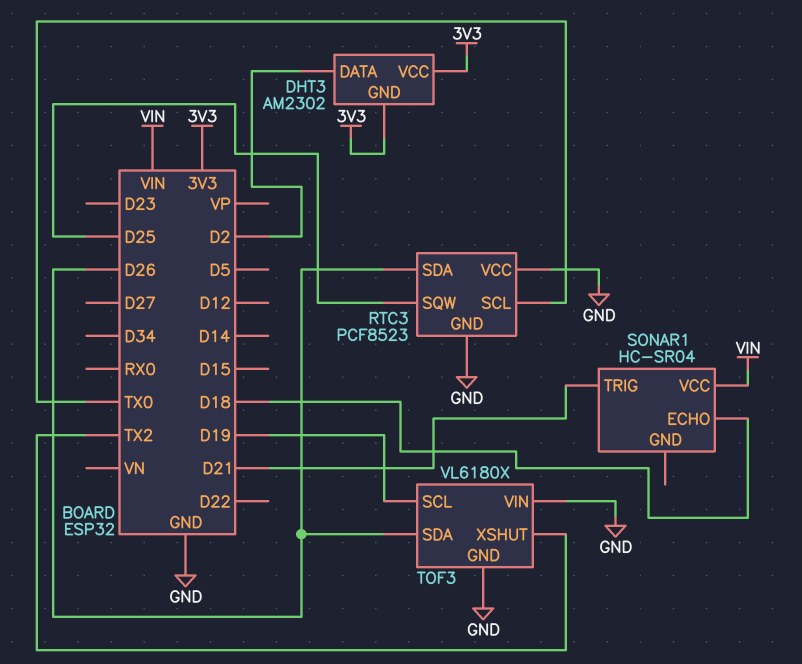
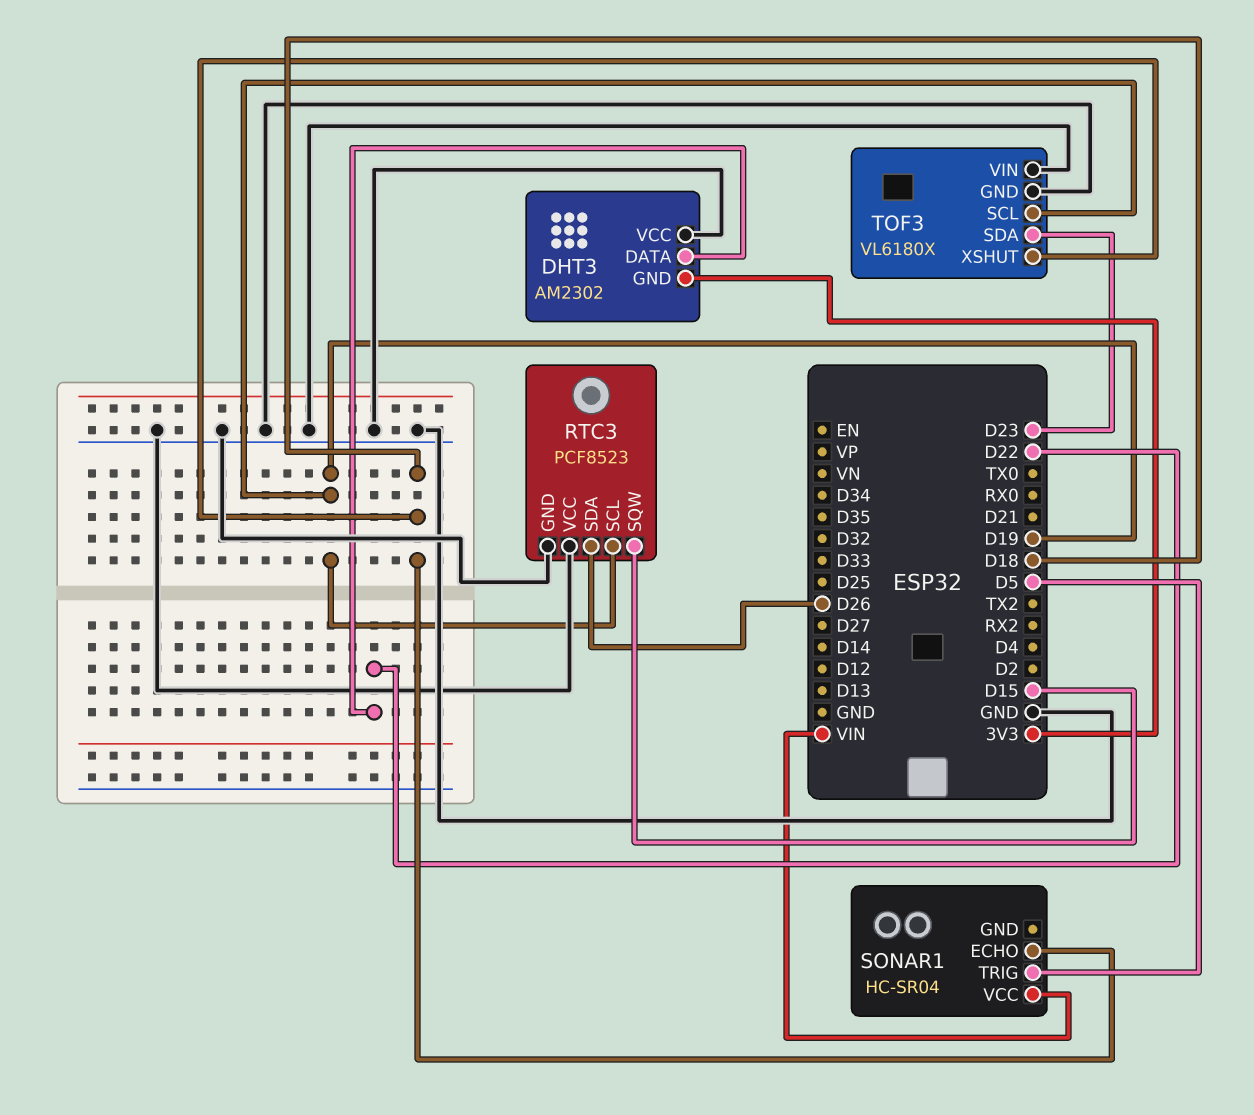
DHT3 pin DATA: D2 -> D22
DHT3 pin VCC: 3V3 -> GND
RTC3 pin SCL: TX0 -> D19
RTC3 pin SQW: D25 -> D15
SONAR1 pin TRIG: D21 -> D5
TOF3 pin SDA: D26 -> D23
TOF3 pin XSHUT: TX2 -> D18

